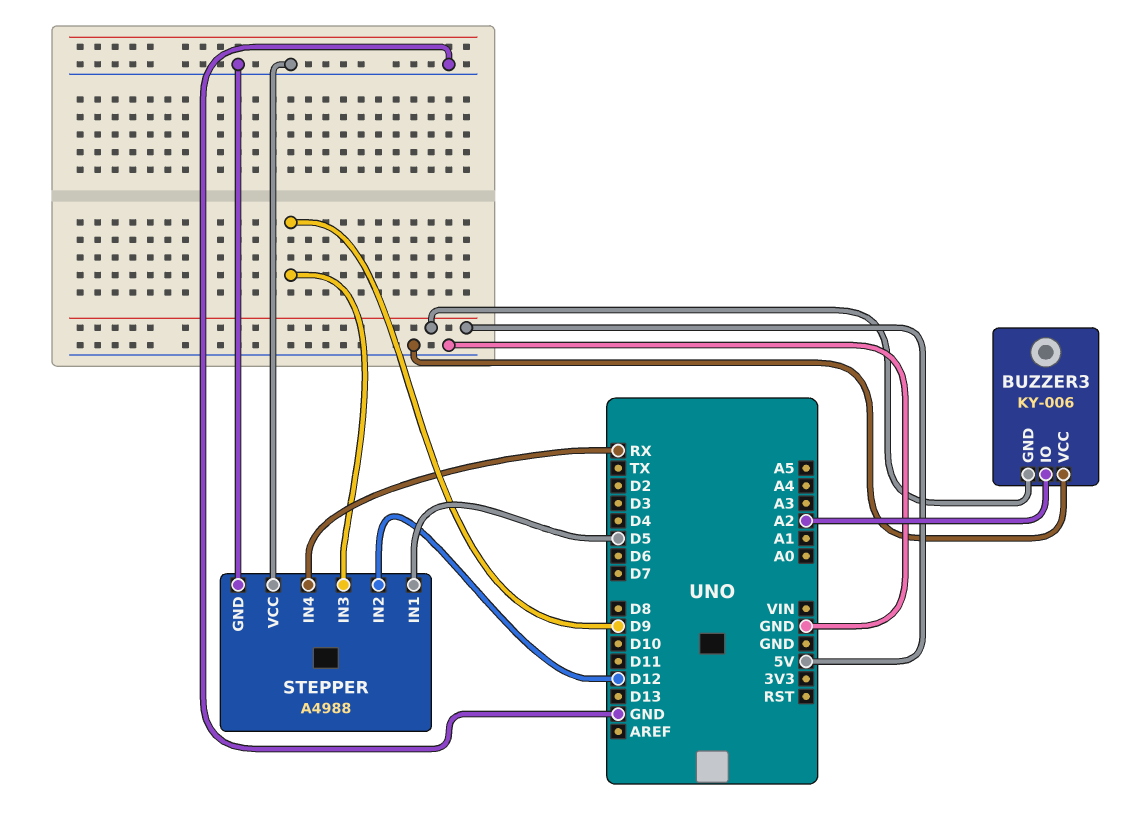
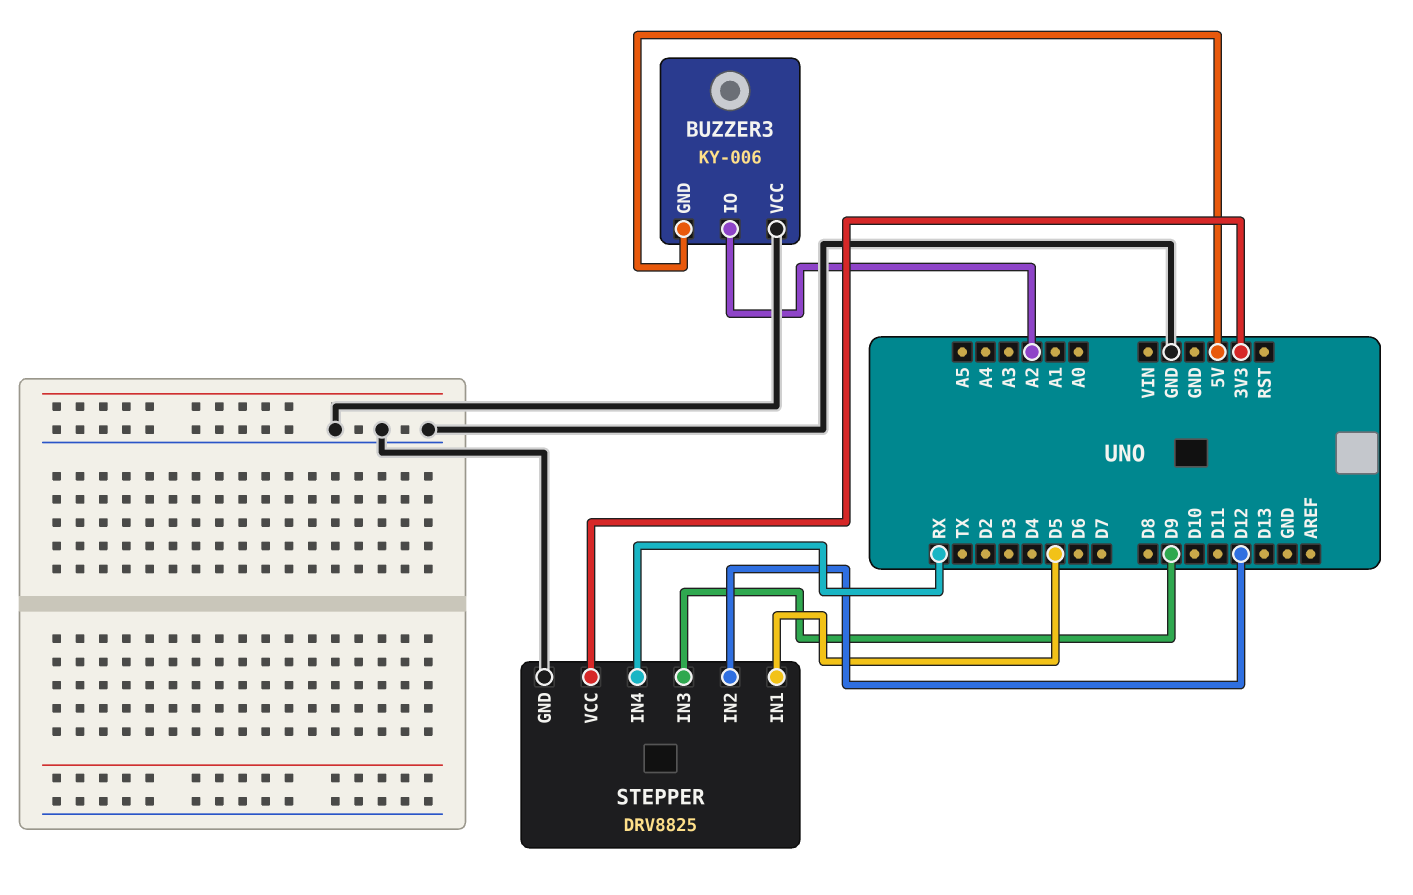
STEPPER: A4988 -> DRV8825
STEPPER pin VCC: GND -> 3V3

